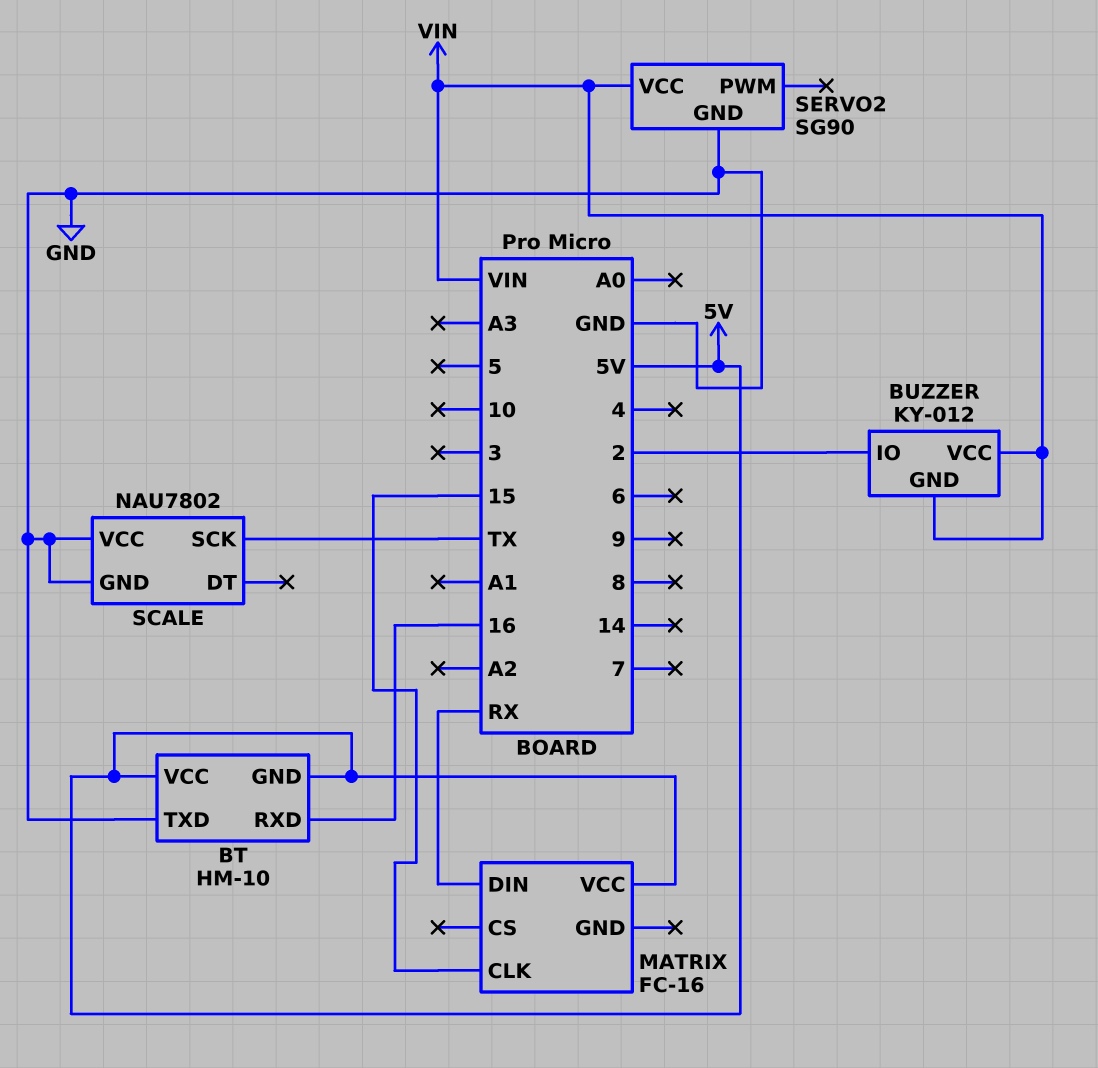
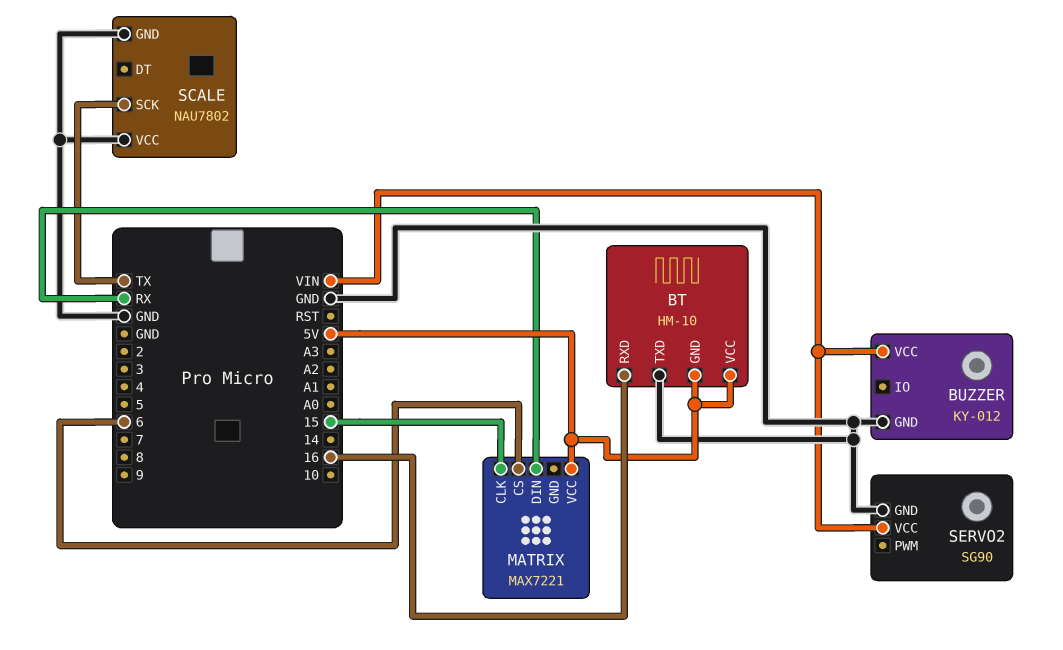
BUZZER pin GND: VIN -> GND
BUZZER pin IO: 2 -> none
MATRIX: FC-16 -> MAX7221
MATRIX pin CS: none -> 6

